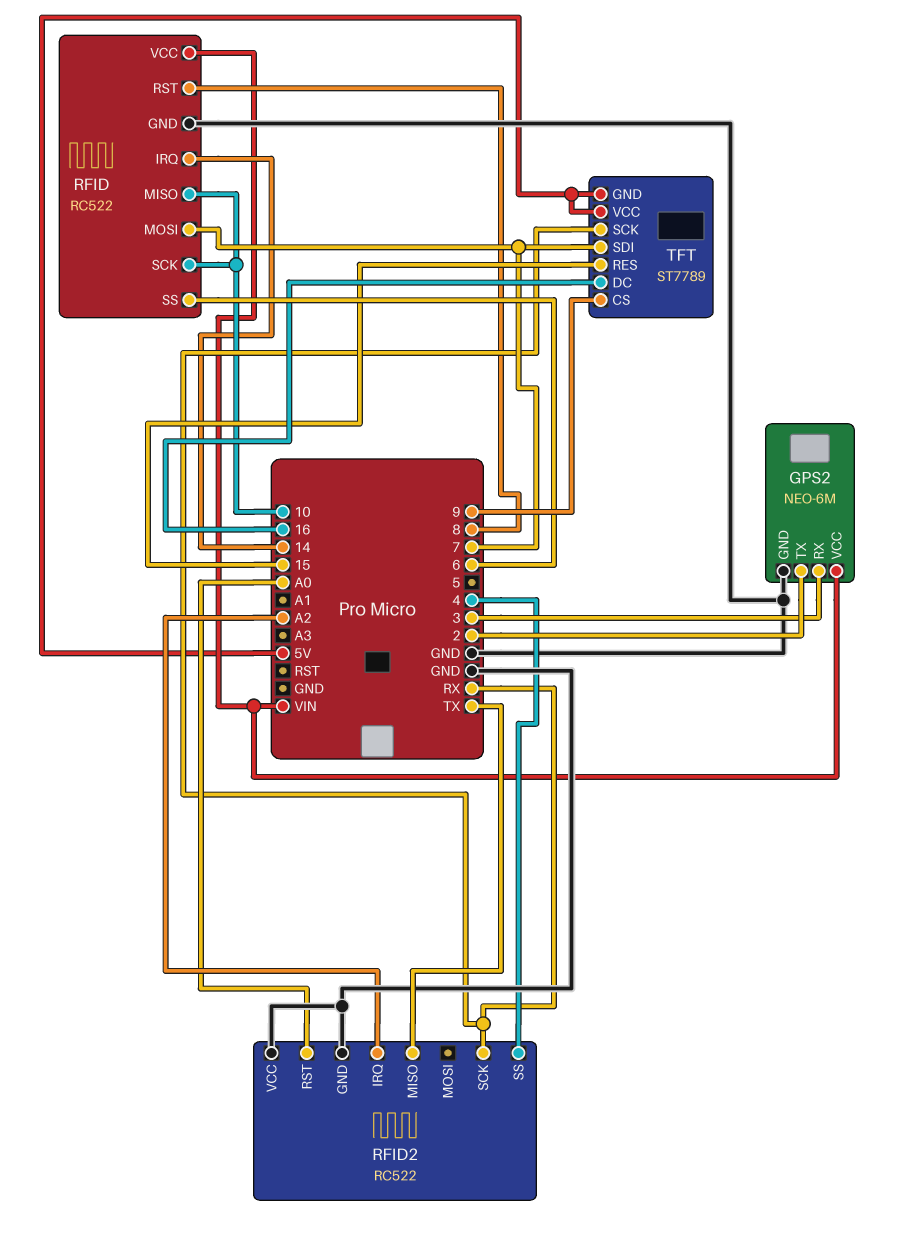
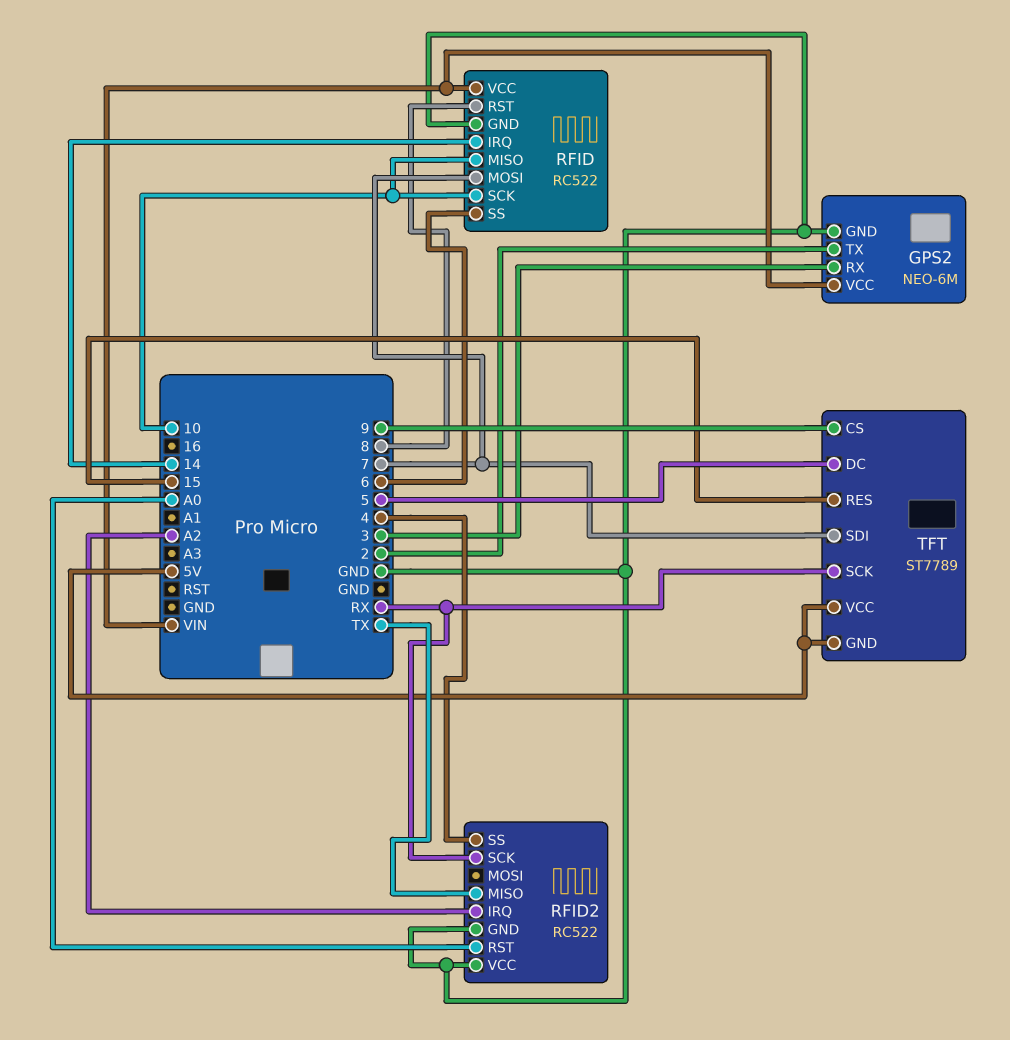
TFT pin DC: 16 -> 5

